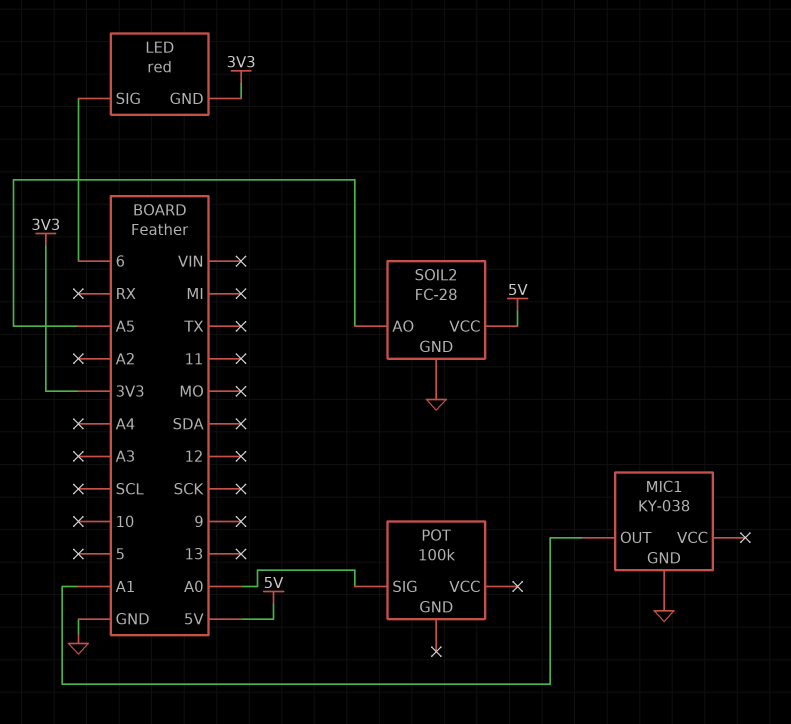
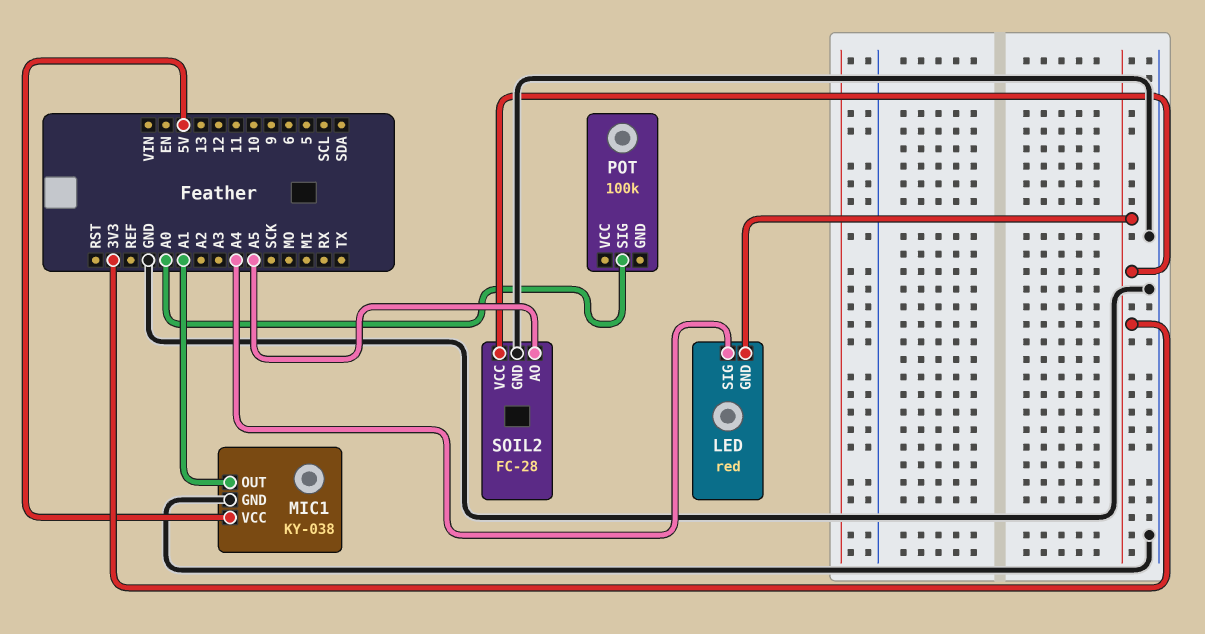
LED pin SIG: 6 -> A4
MIC1 pin VCC: none -> 5V
SOIL2 pin VCC: 5V -> 3V3

